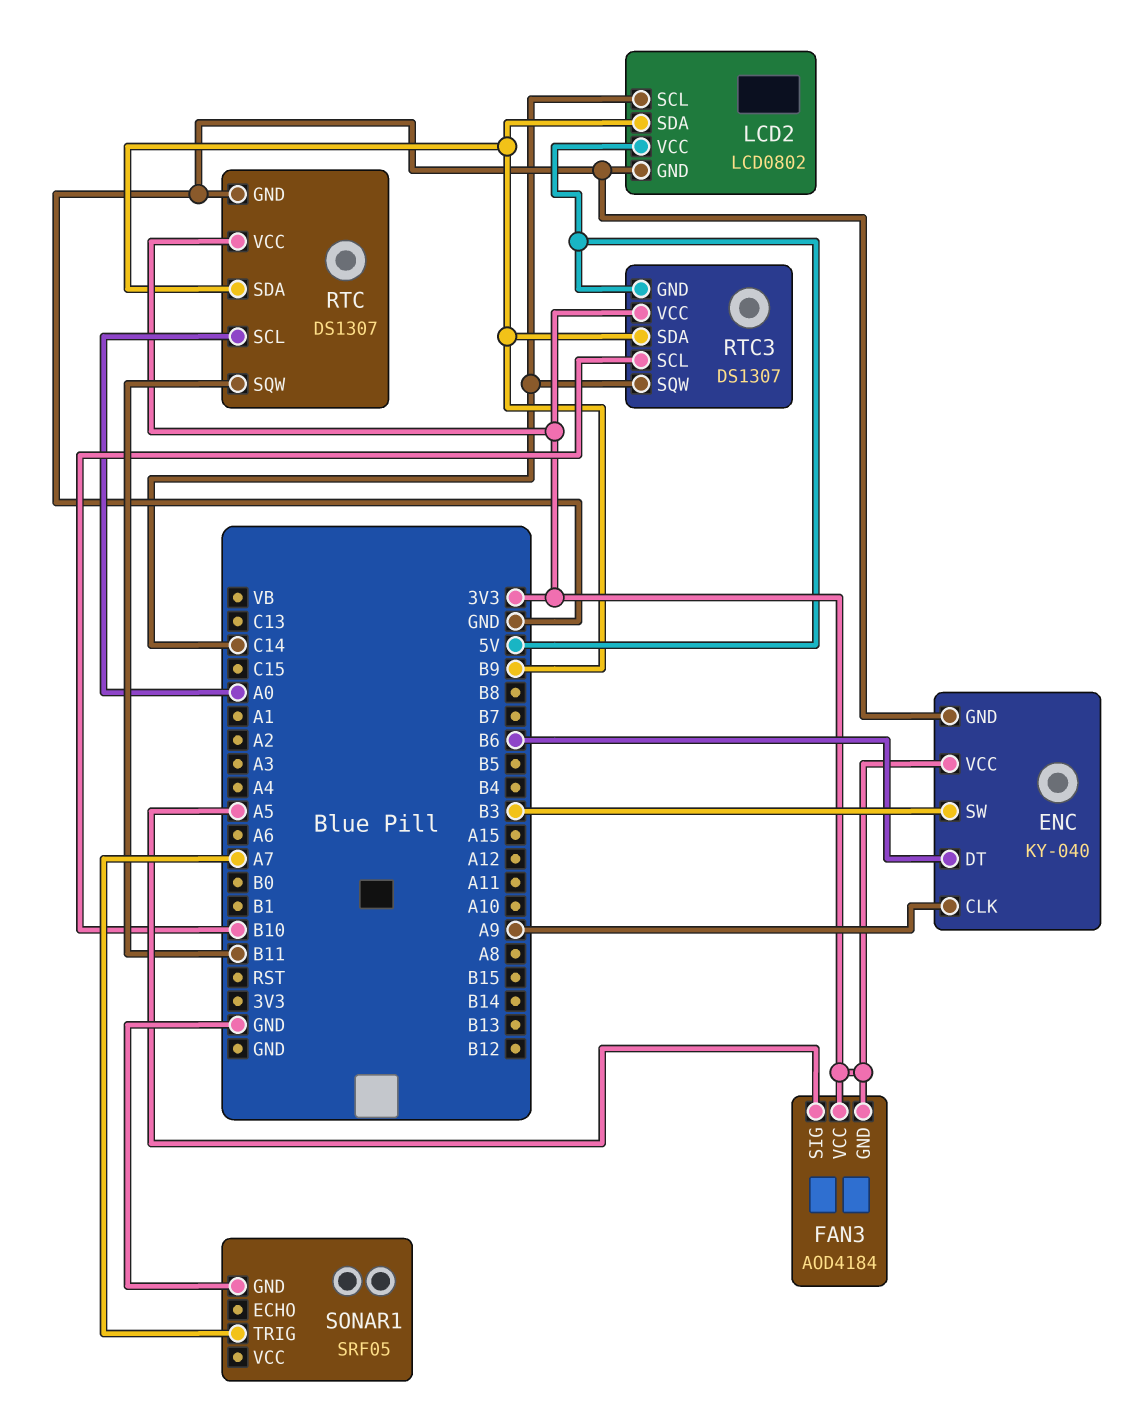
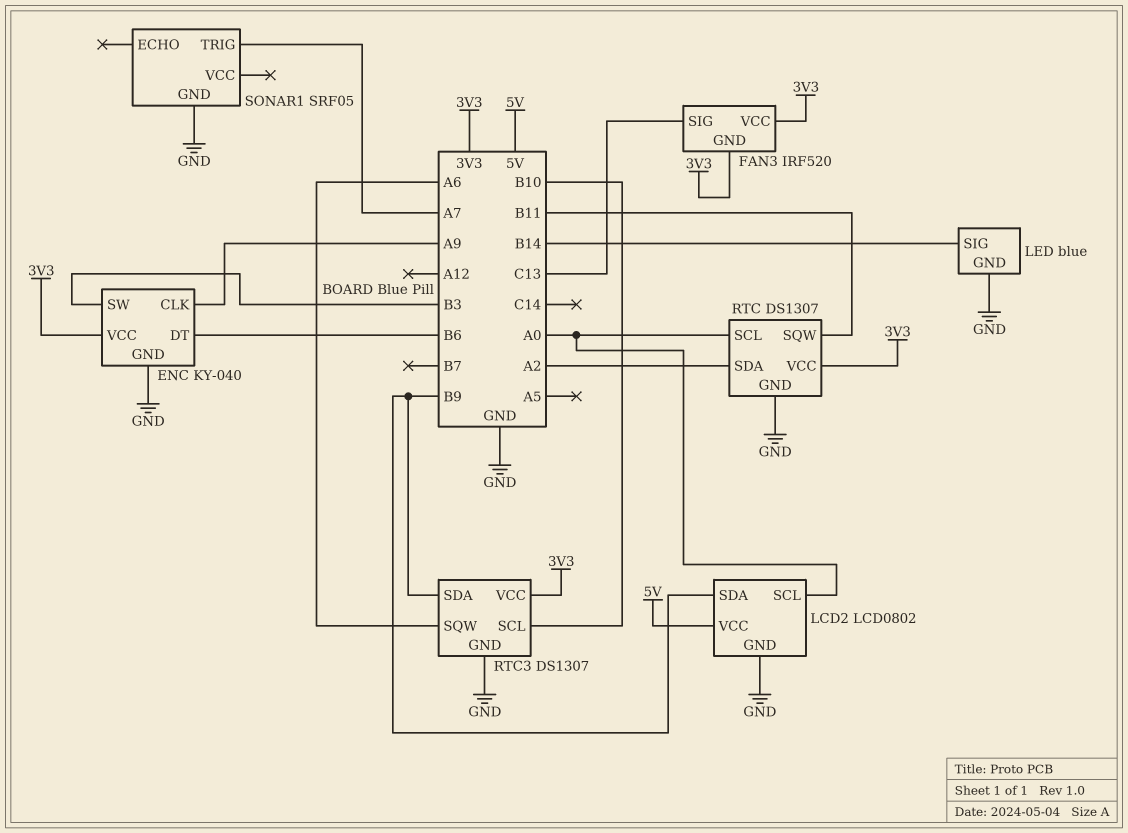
FAN3: AOD4184 -> IRF520
FAN3 pin SIG: A5 -> C13
LCD2 pin SCL: C14 -> A0
LED: none -> blue
LED pin GND: none -> GND
LED pin SIG: none -> B14
RTC pin SDA: B9 -> A2
RTC3 pin GND: 5V -> GND
RTC3 pin SQW: C14 -> A6

